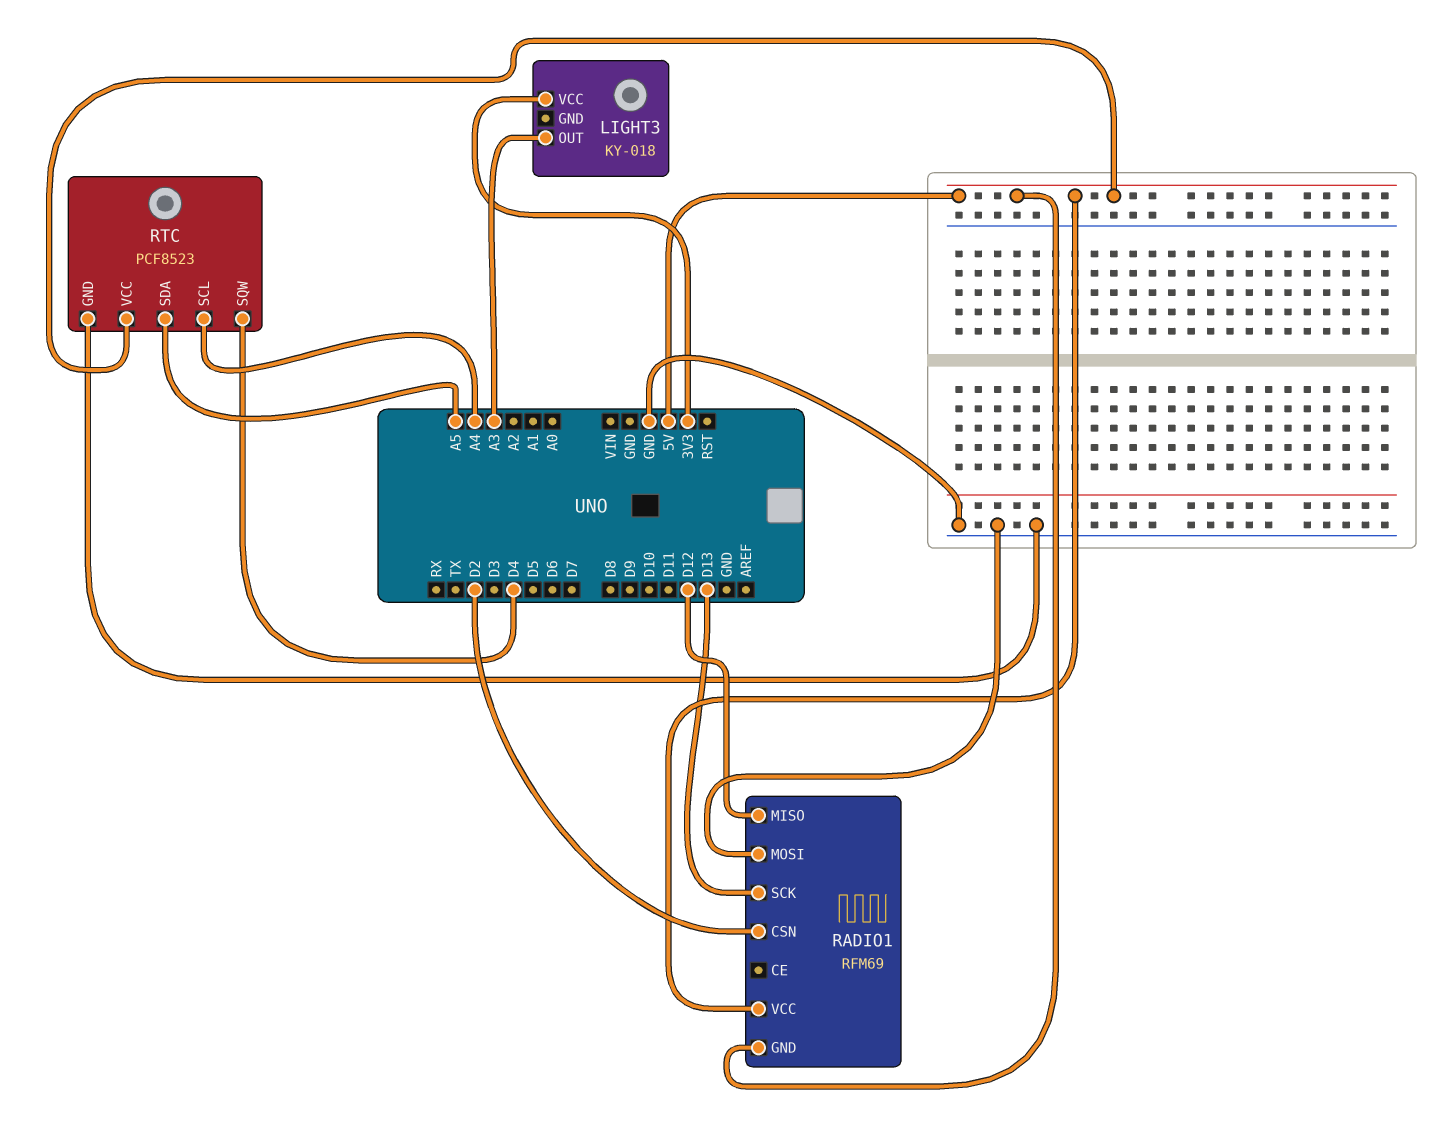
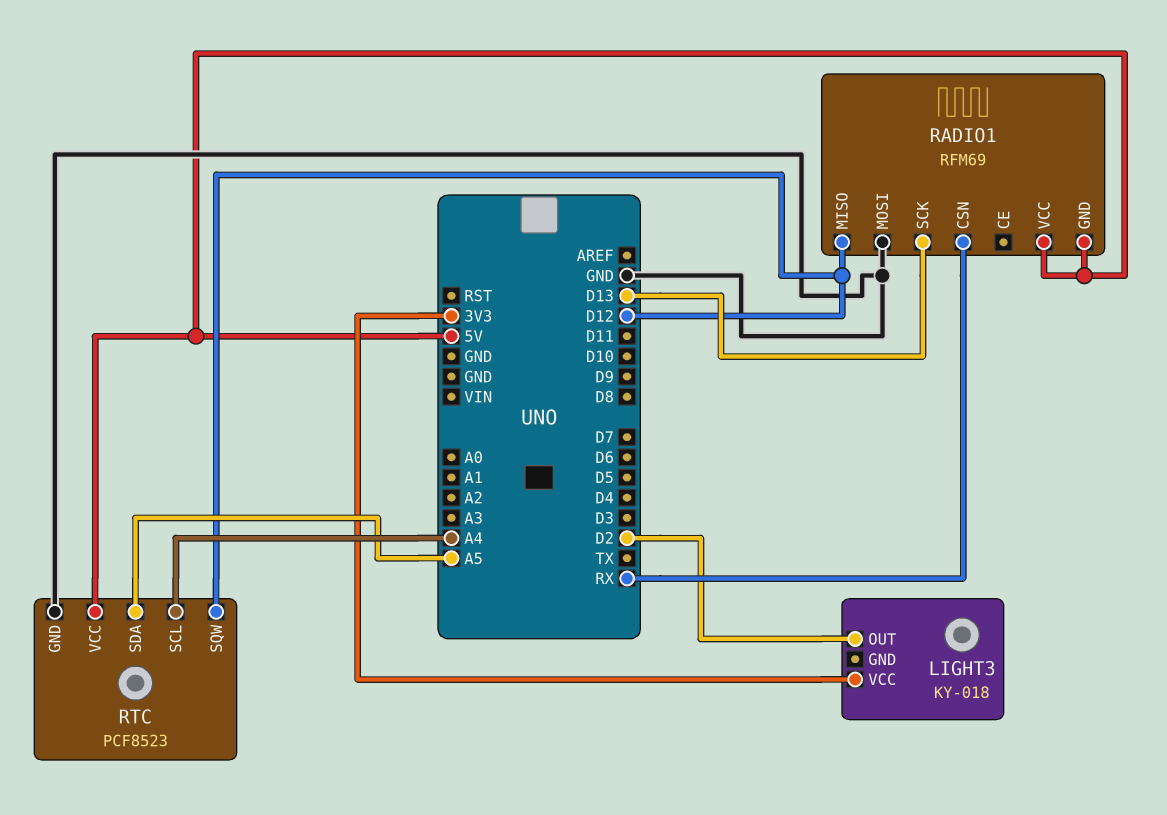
LIGHT3 pin OUT: A3 -> D2
RADIO1 pin CSN: D2 -> RX
RTC pin SQW: D4 -> D12

